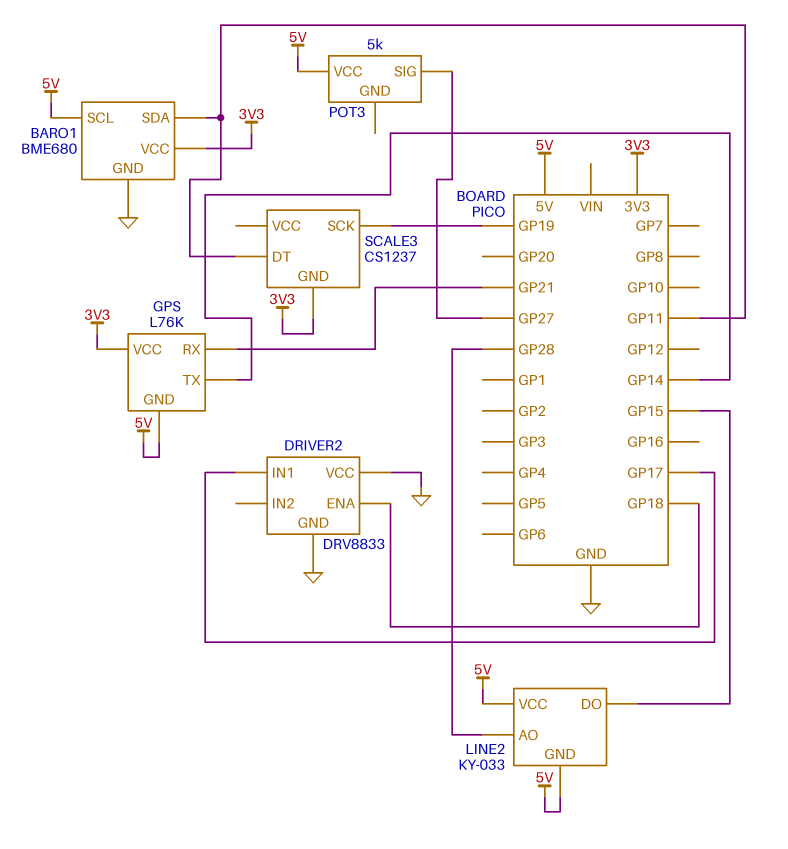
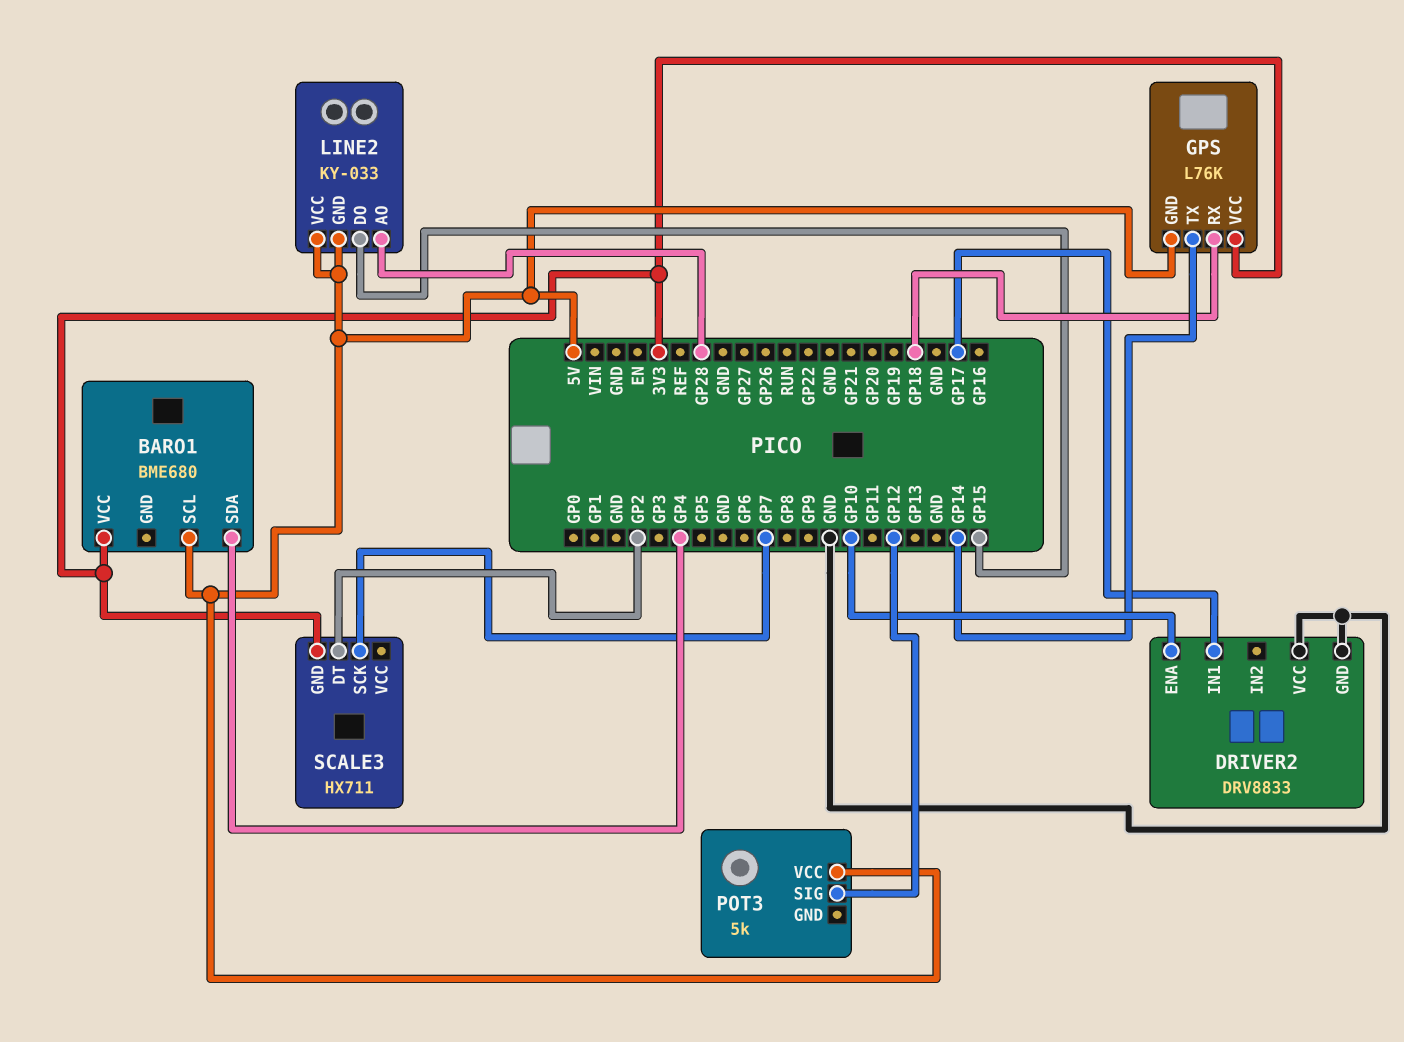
BARO1 pin GND: GND -> none
BARO1 pin SDA: GP11 -> GP4
DRIVER2 pin ENA: GP18 -> GP10
GPS pin RX: GP21 -> GP18
POT3 pin SIG: GP27 -> GP12
SCALE3: CS1237 -> HX711
SCALE3 pin DT: GP11 -> GP2
SCALE3 pin SCK: GP19 -> GP7

